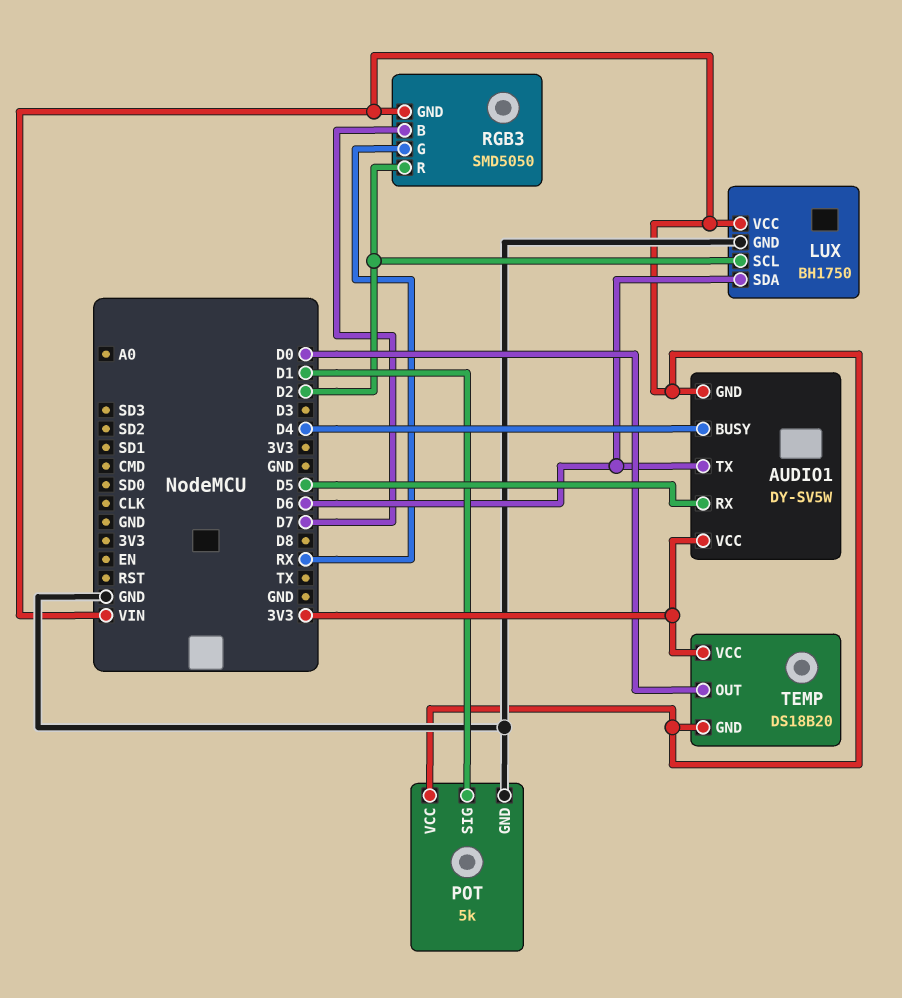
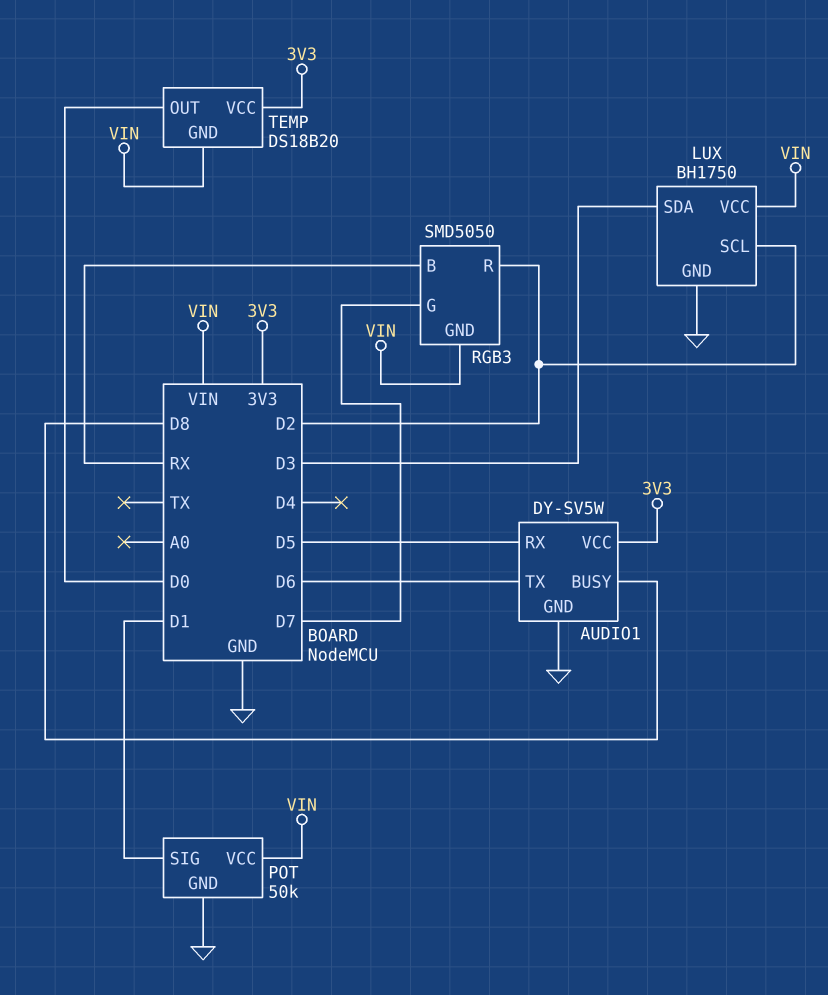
AUDIO1 pin BUSY: D4 -> D8
AUDIO1 pin GND: VIN -> GND
LUX pin SDA: D6 -> D3
POT: 5k -> 50k
RGB3 pin B: D7 -> RX
RGB3 pin G: RX -> D7

